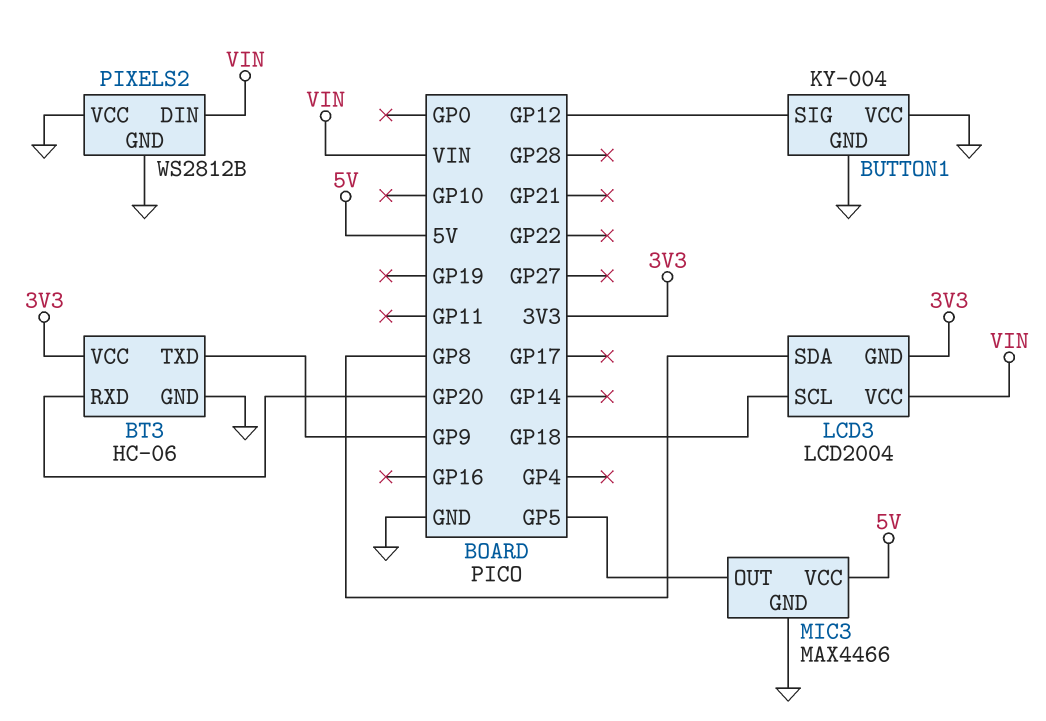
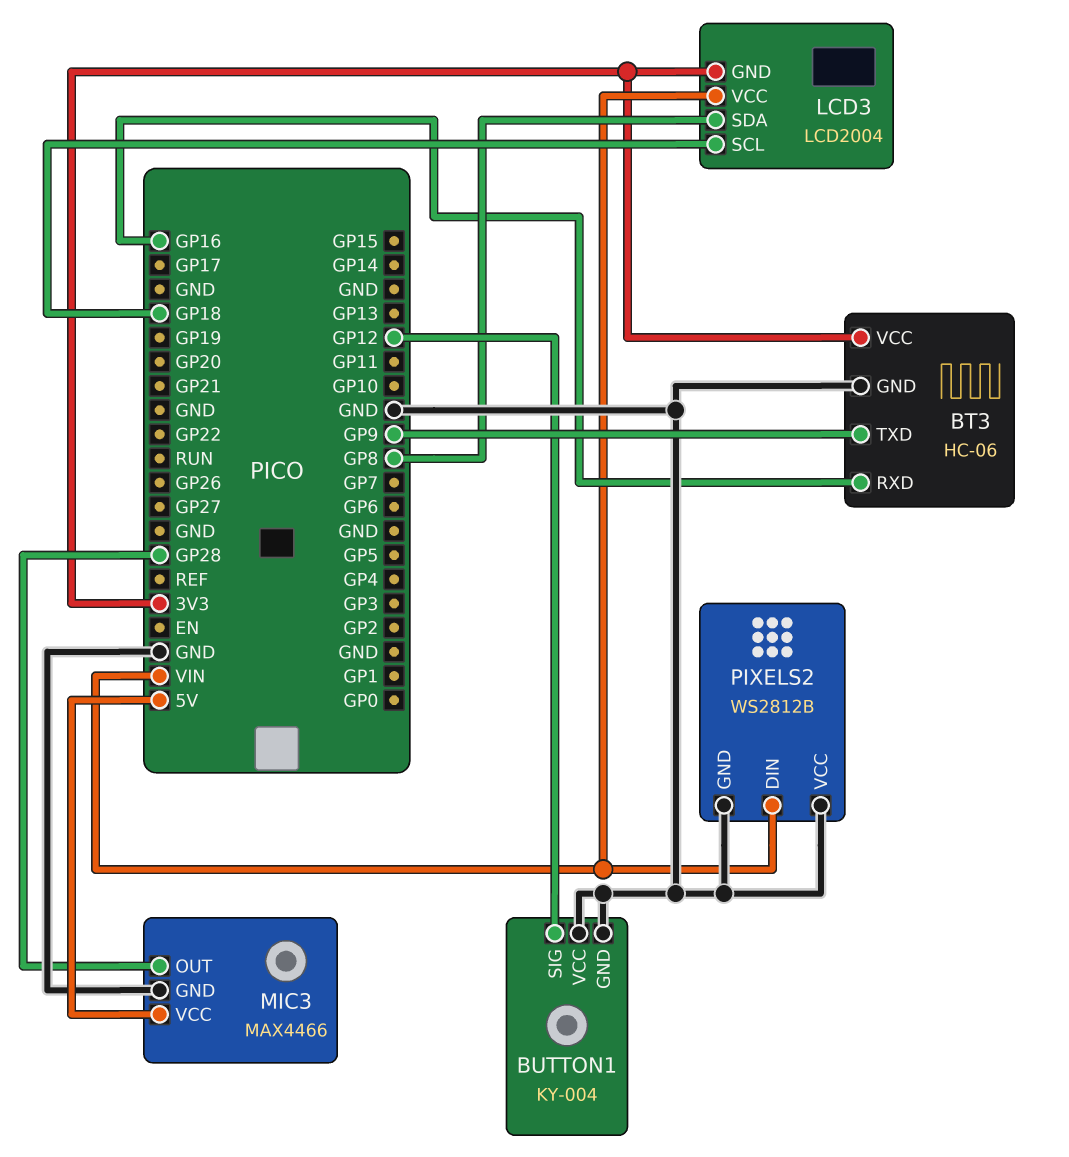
BT3 pin RXD: GP20 -> GP16
MIC3 pin OUT: GP5 -> GP28

